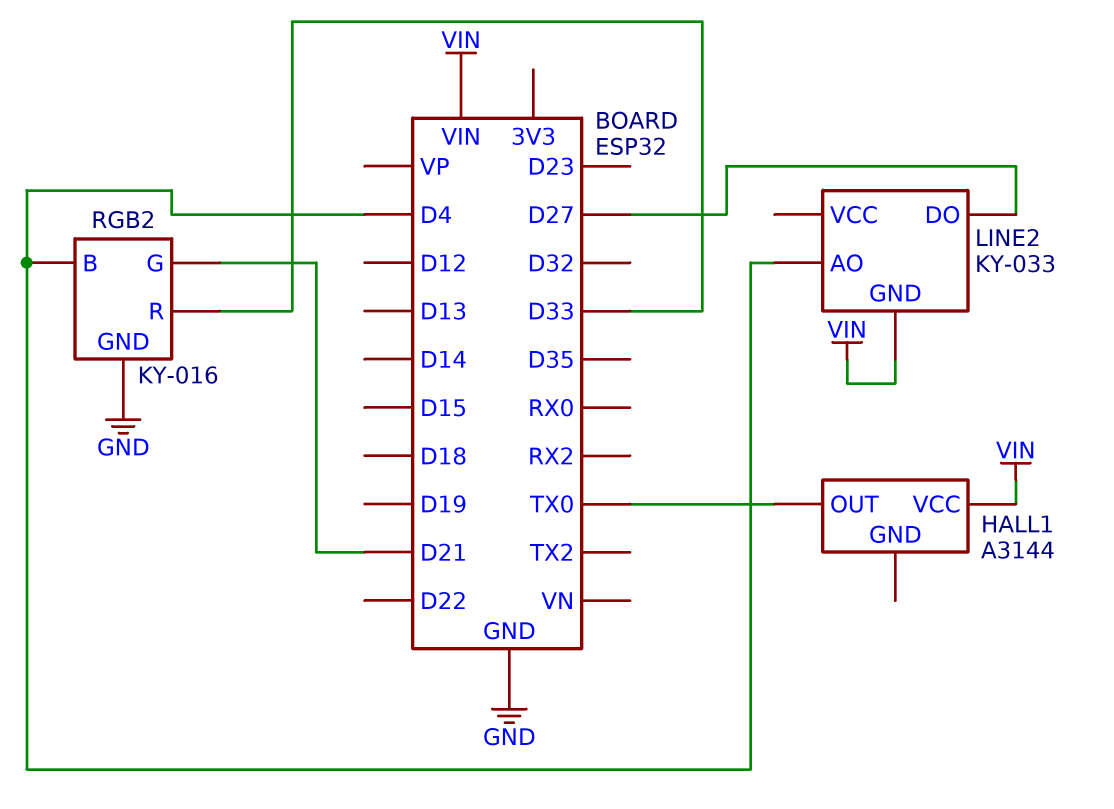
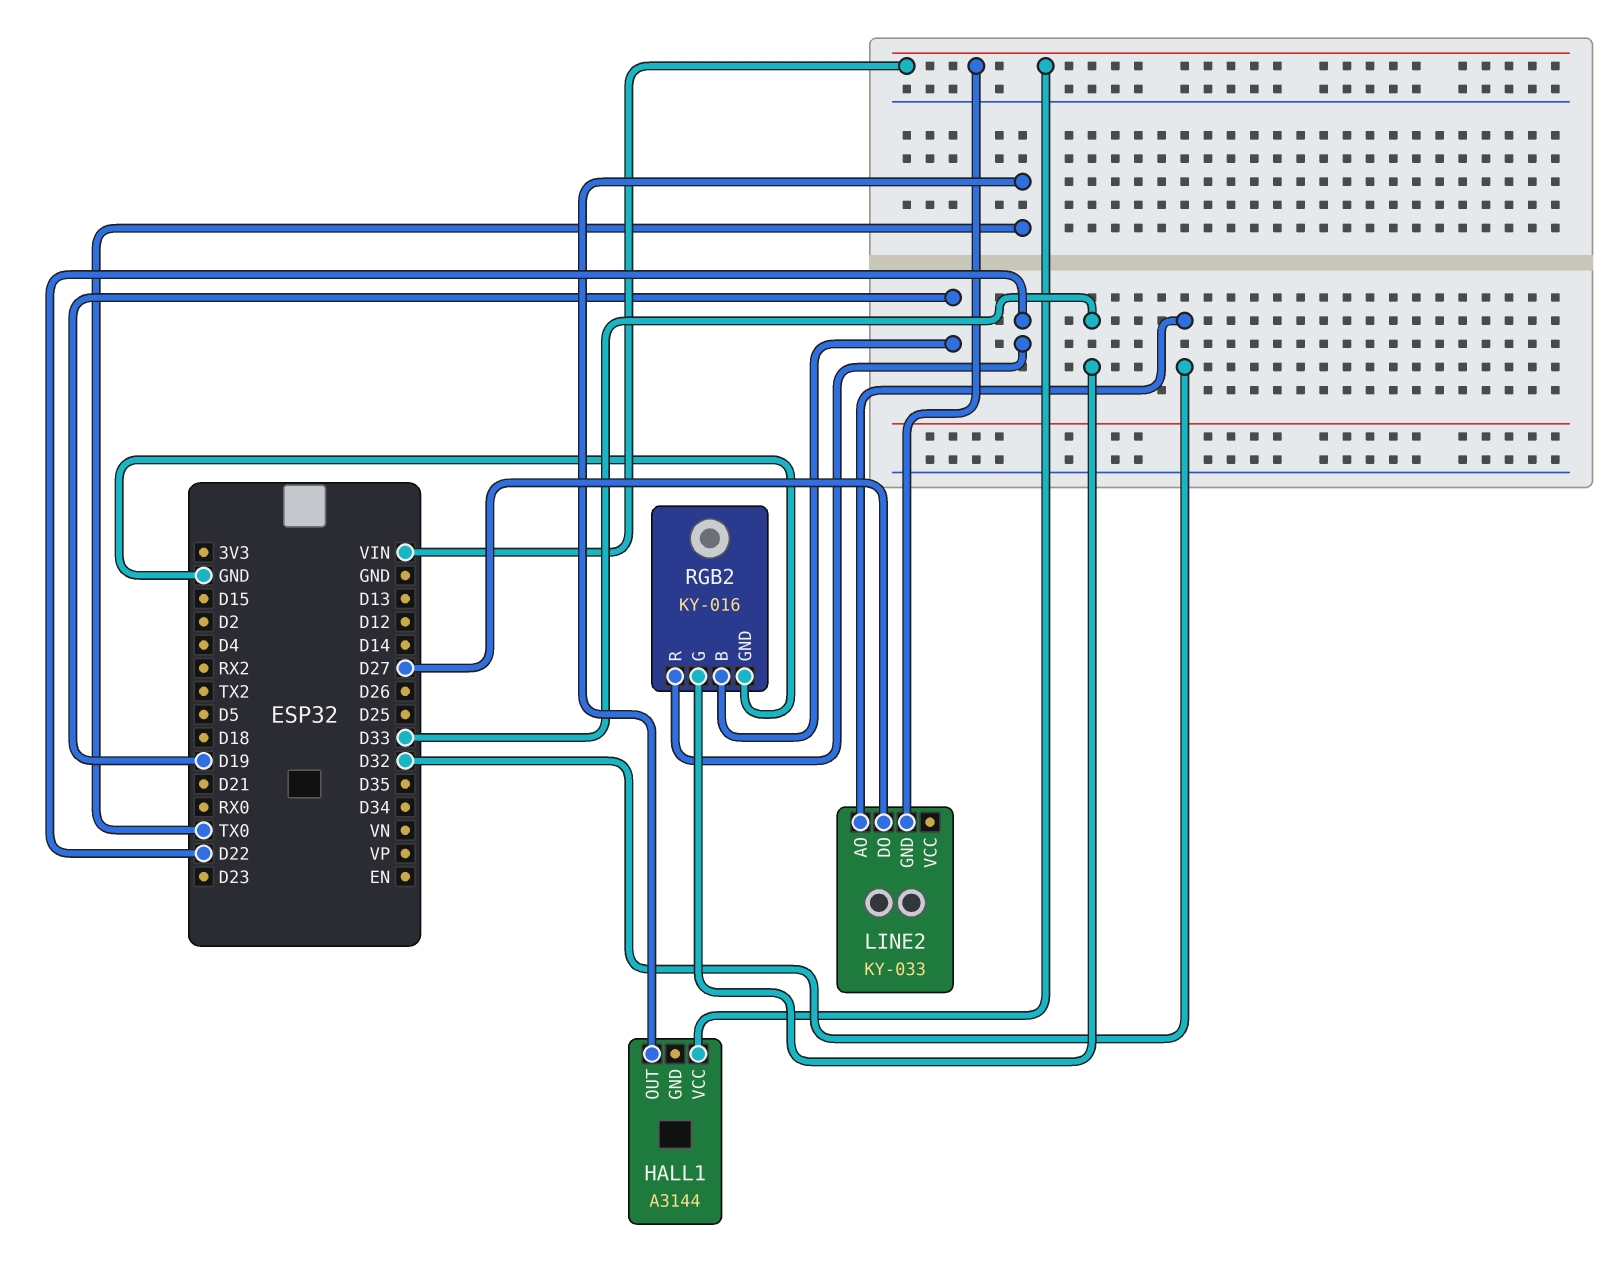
LINE2 pin AO: D4 -> D32
RGB2 pin B: D4 -> D19
RGB2 pin G: D21 -> D33
RGB2 pin R: D33 -> D22

